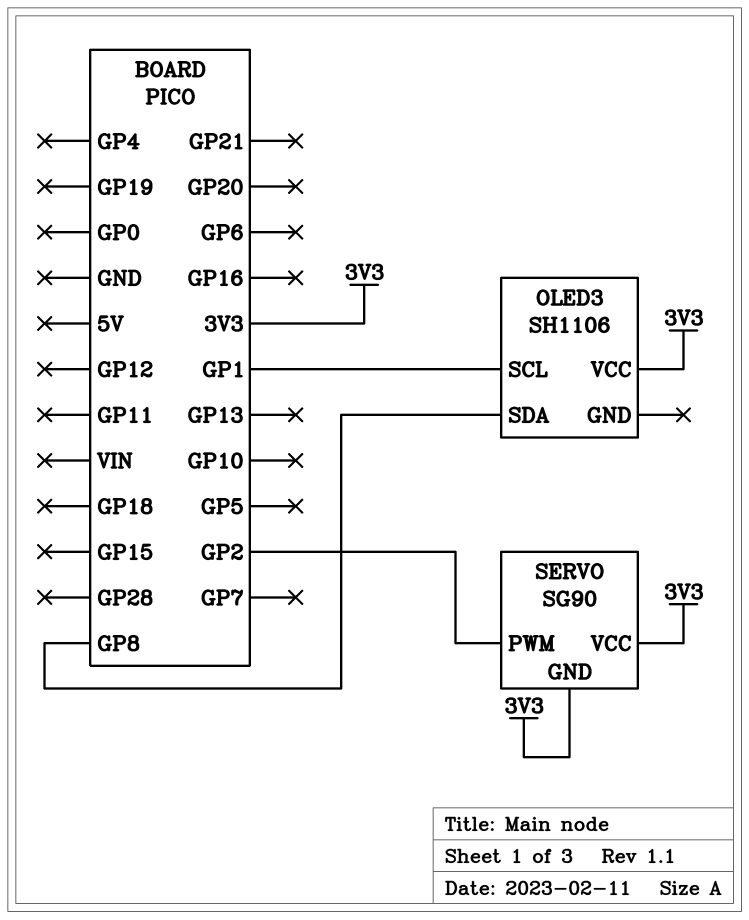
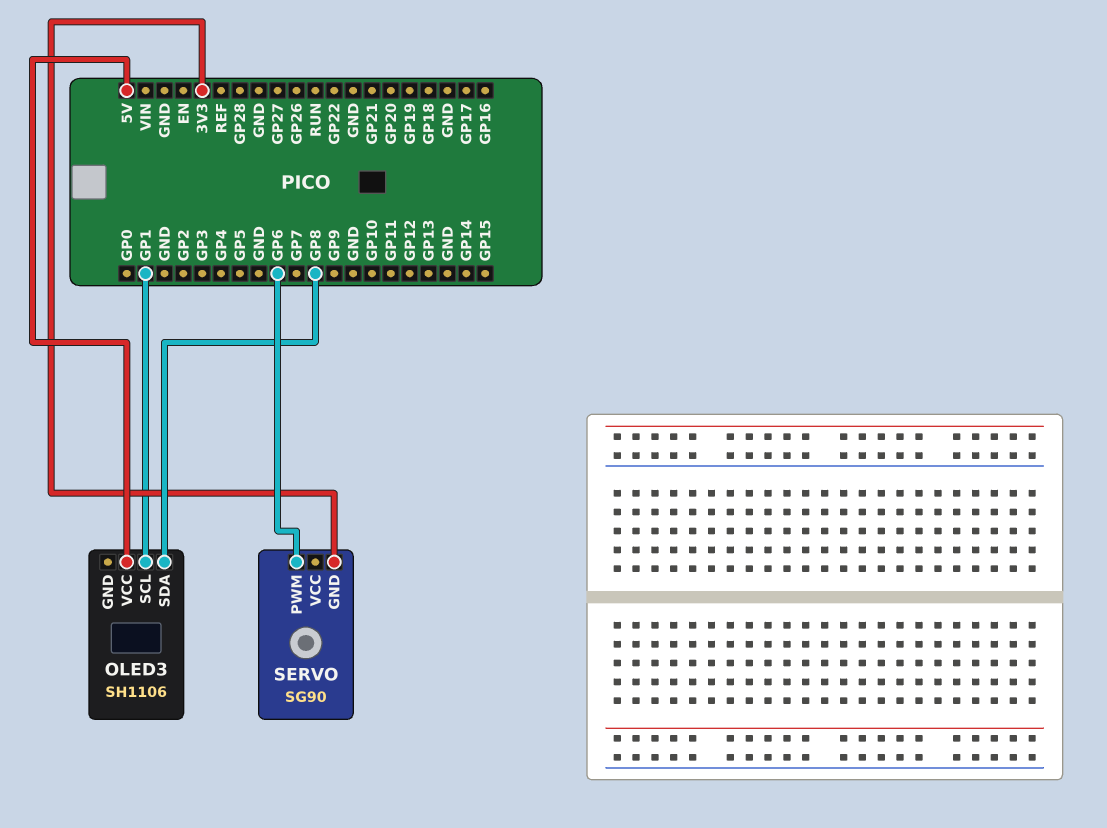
OLED3 pin VCC: 3V3 -> 5V
SERVO pin PWM: GP2 -> GP6
SERVO pin VCC: 3V3 -> none

